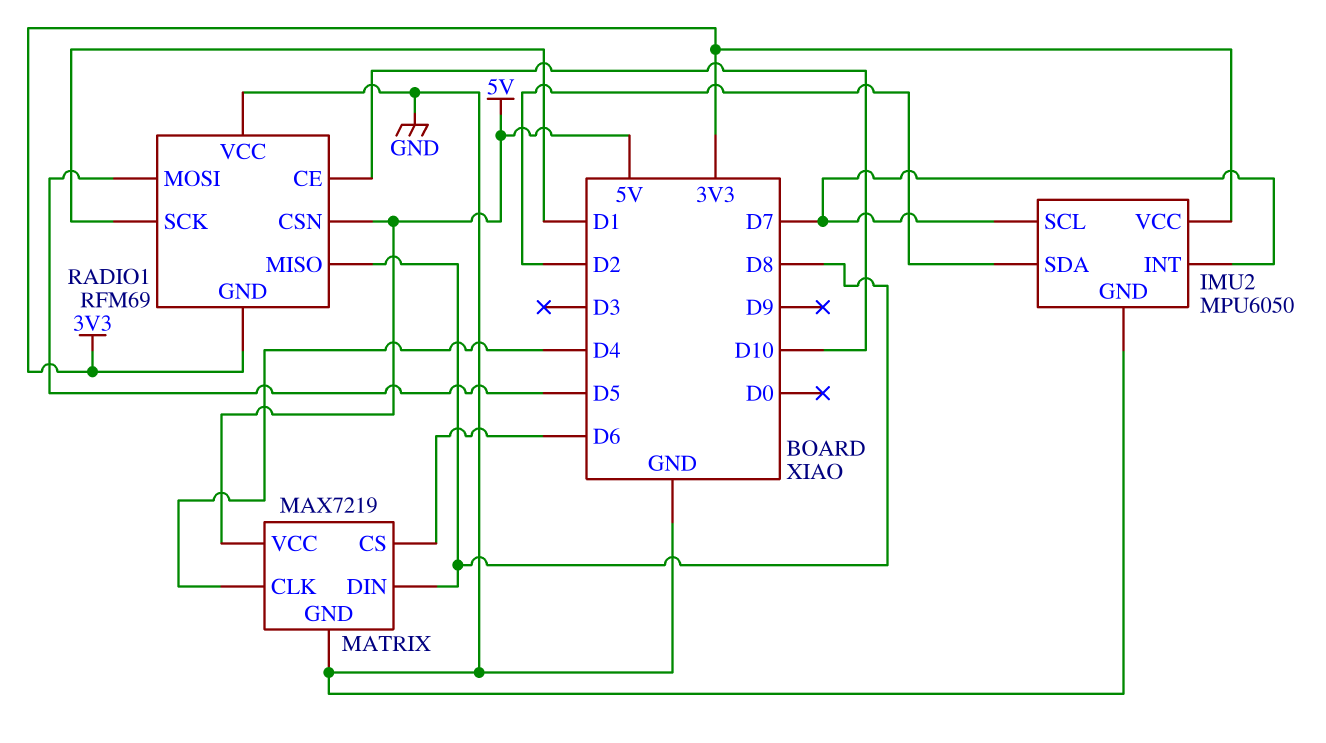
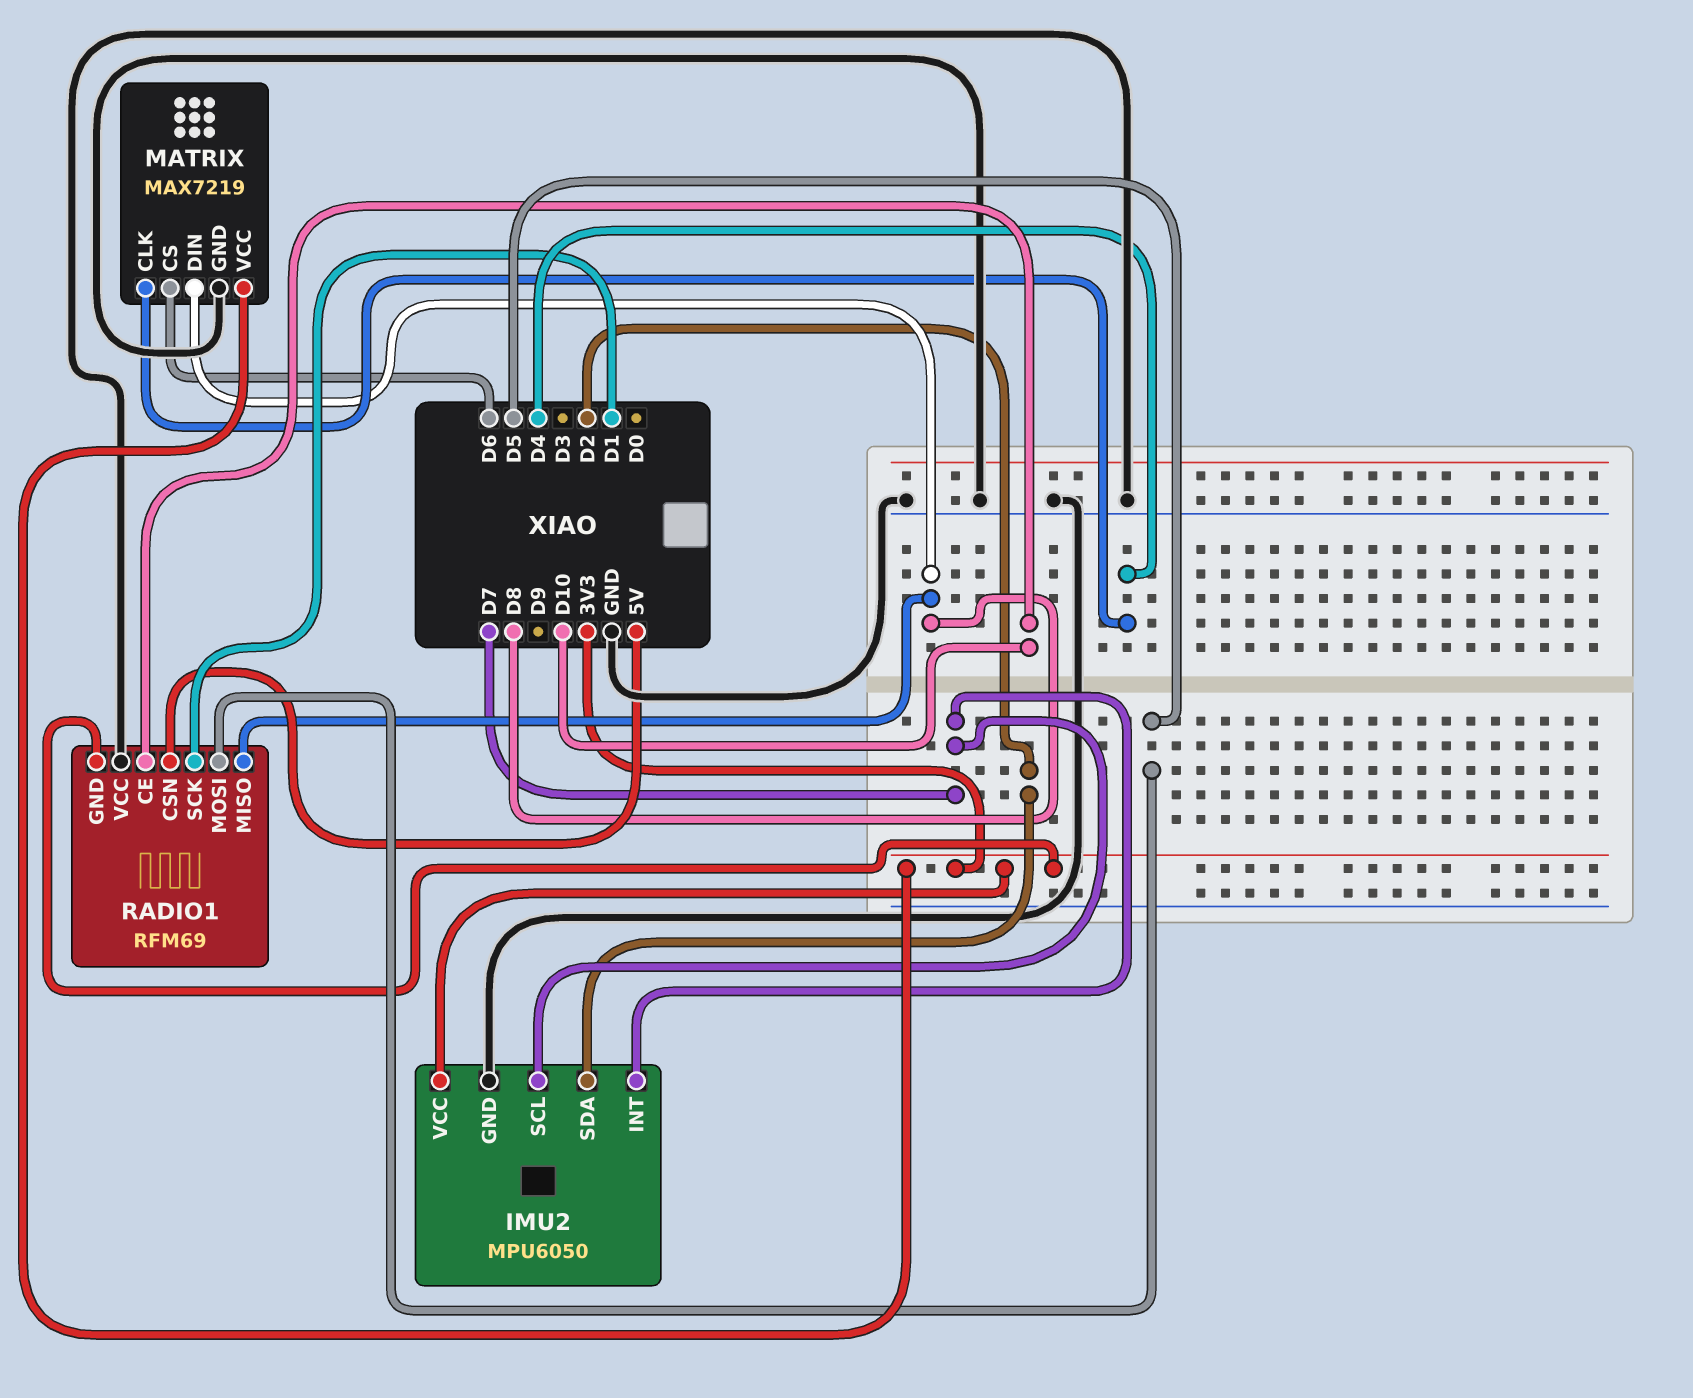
MATRIX pin VCC: 5V -> 3V3

